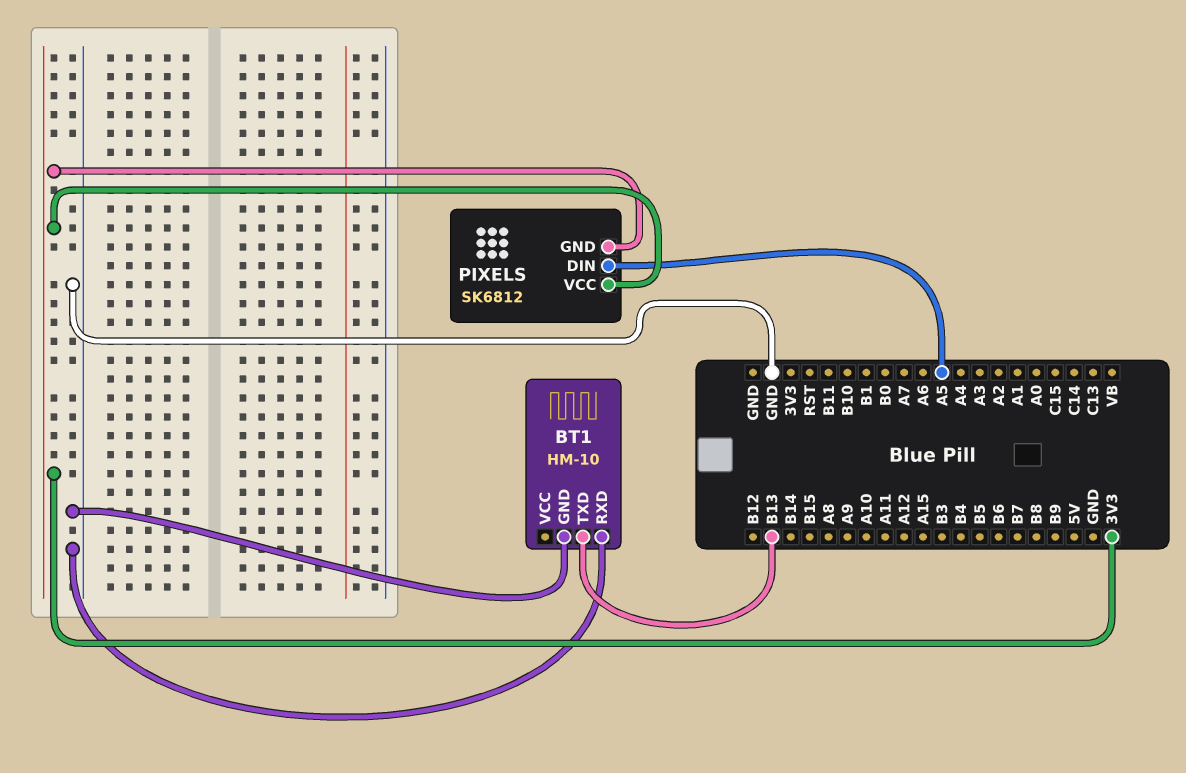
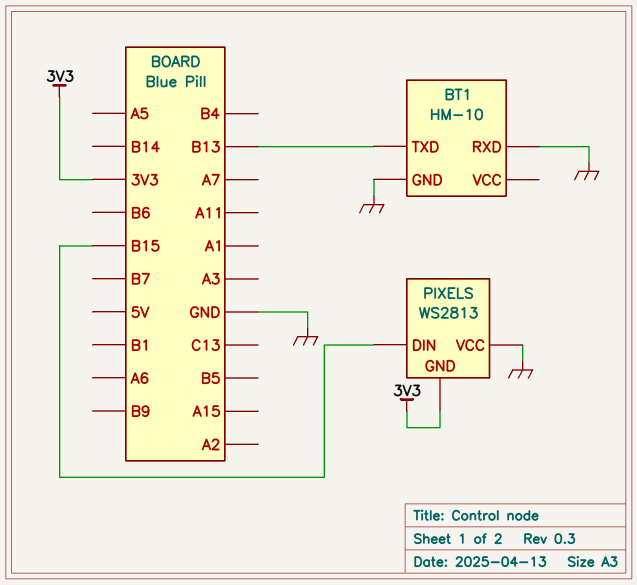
PIXELS: SK6812 -> WS2813
PIXELS pin DIN: A5 -> B15
PIXELS pin VCC: 3V3 -> GND

